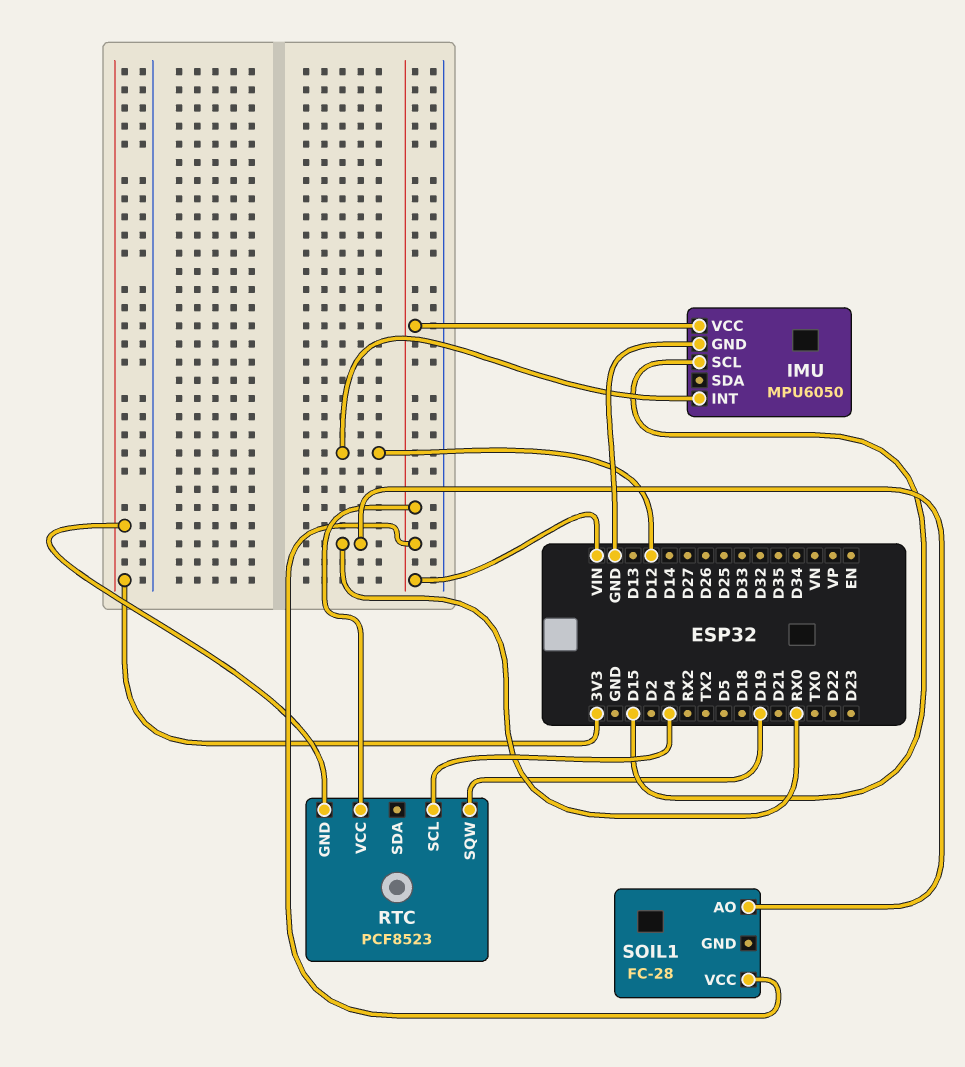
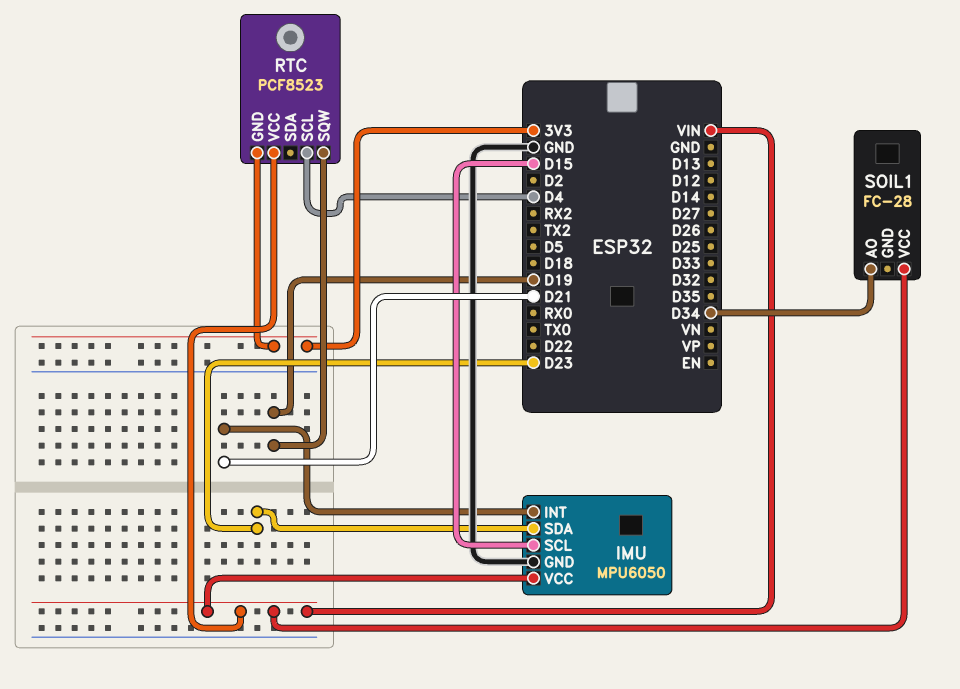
IMU pin INT: D12 -> D21
IMU pin SDA: none -> D23
SOIL1 pin AO: RX0 -> D34

